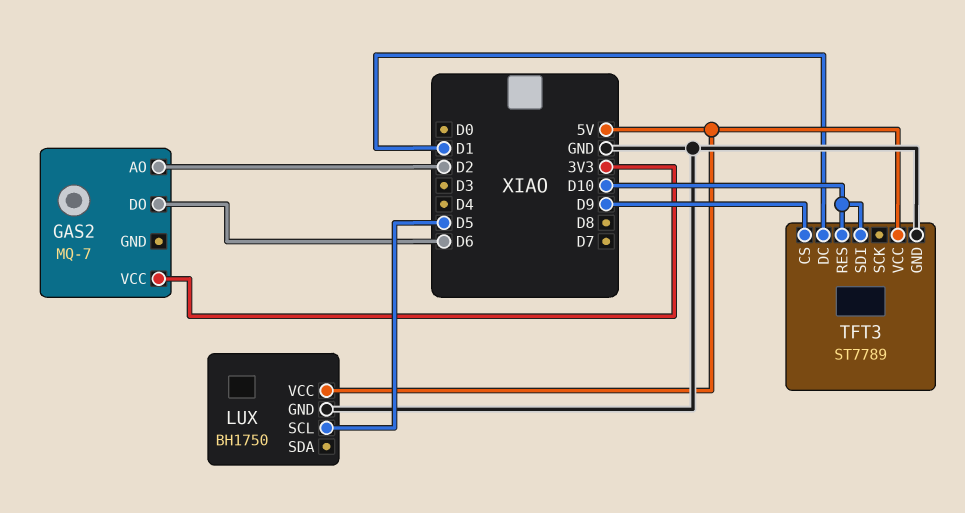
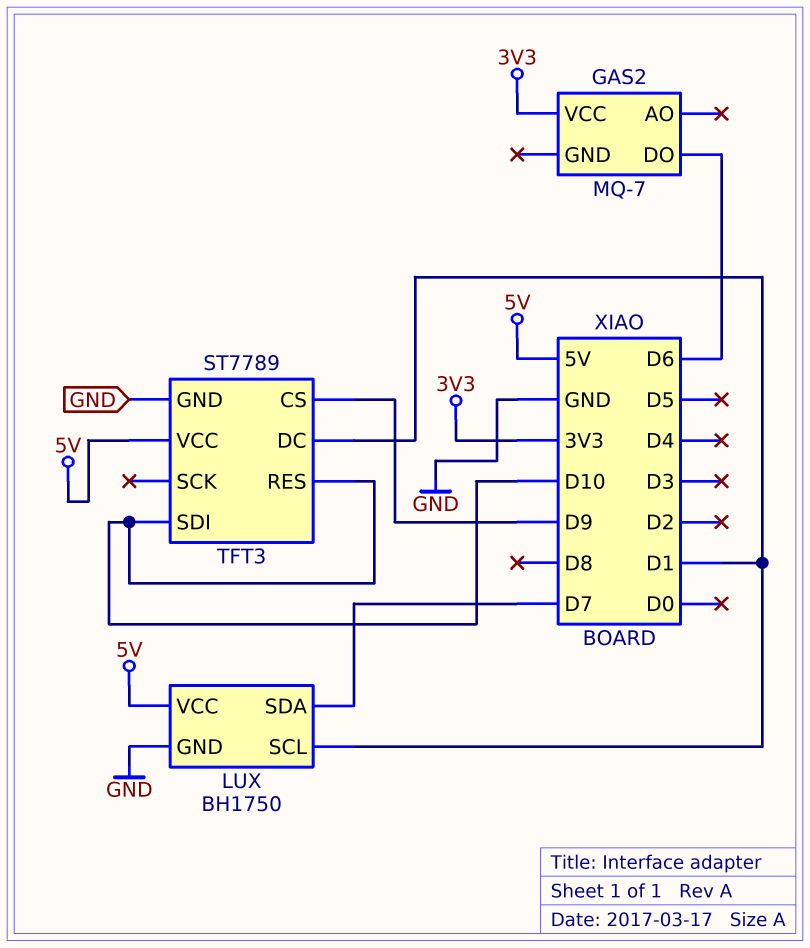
GAS2 pin AO: D2 -> none
LUX pin SCL: D5 -> D1
LUX pin SDA: none -> D7

